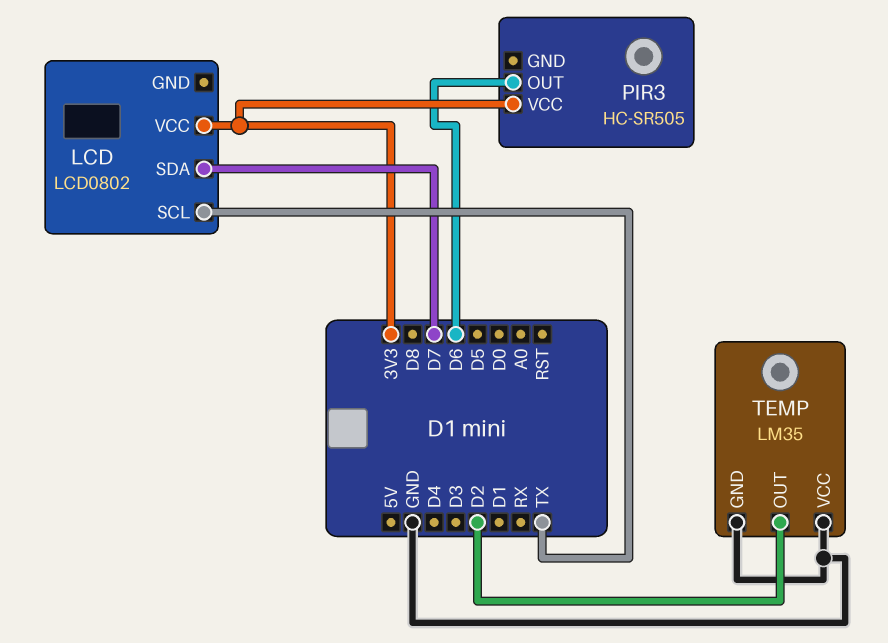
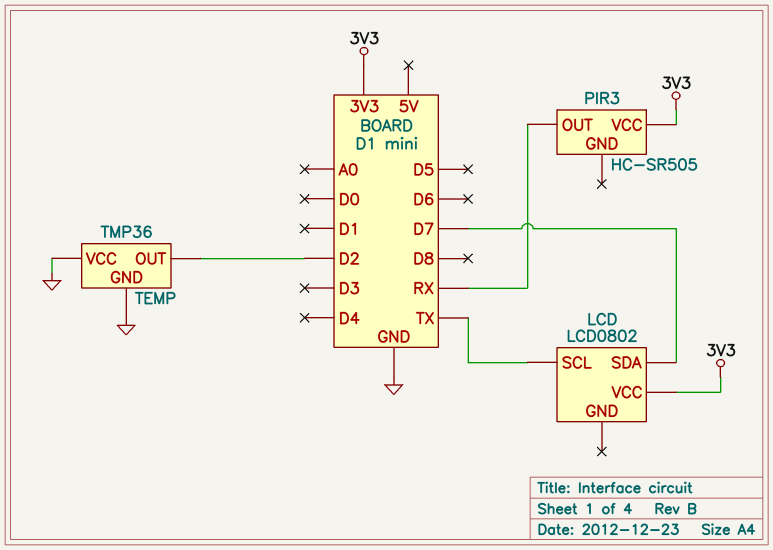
PIR3 pin OUT: D6 -> RX
TEMP: LM35 -> TMP36

